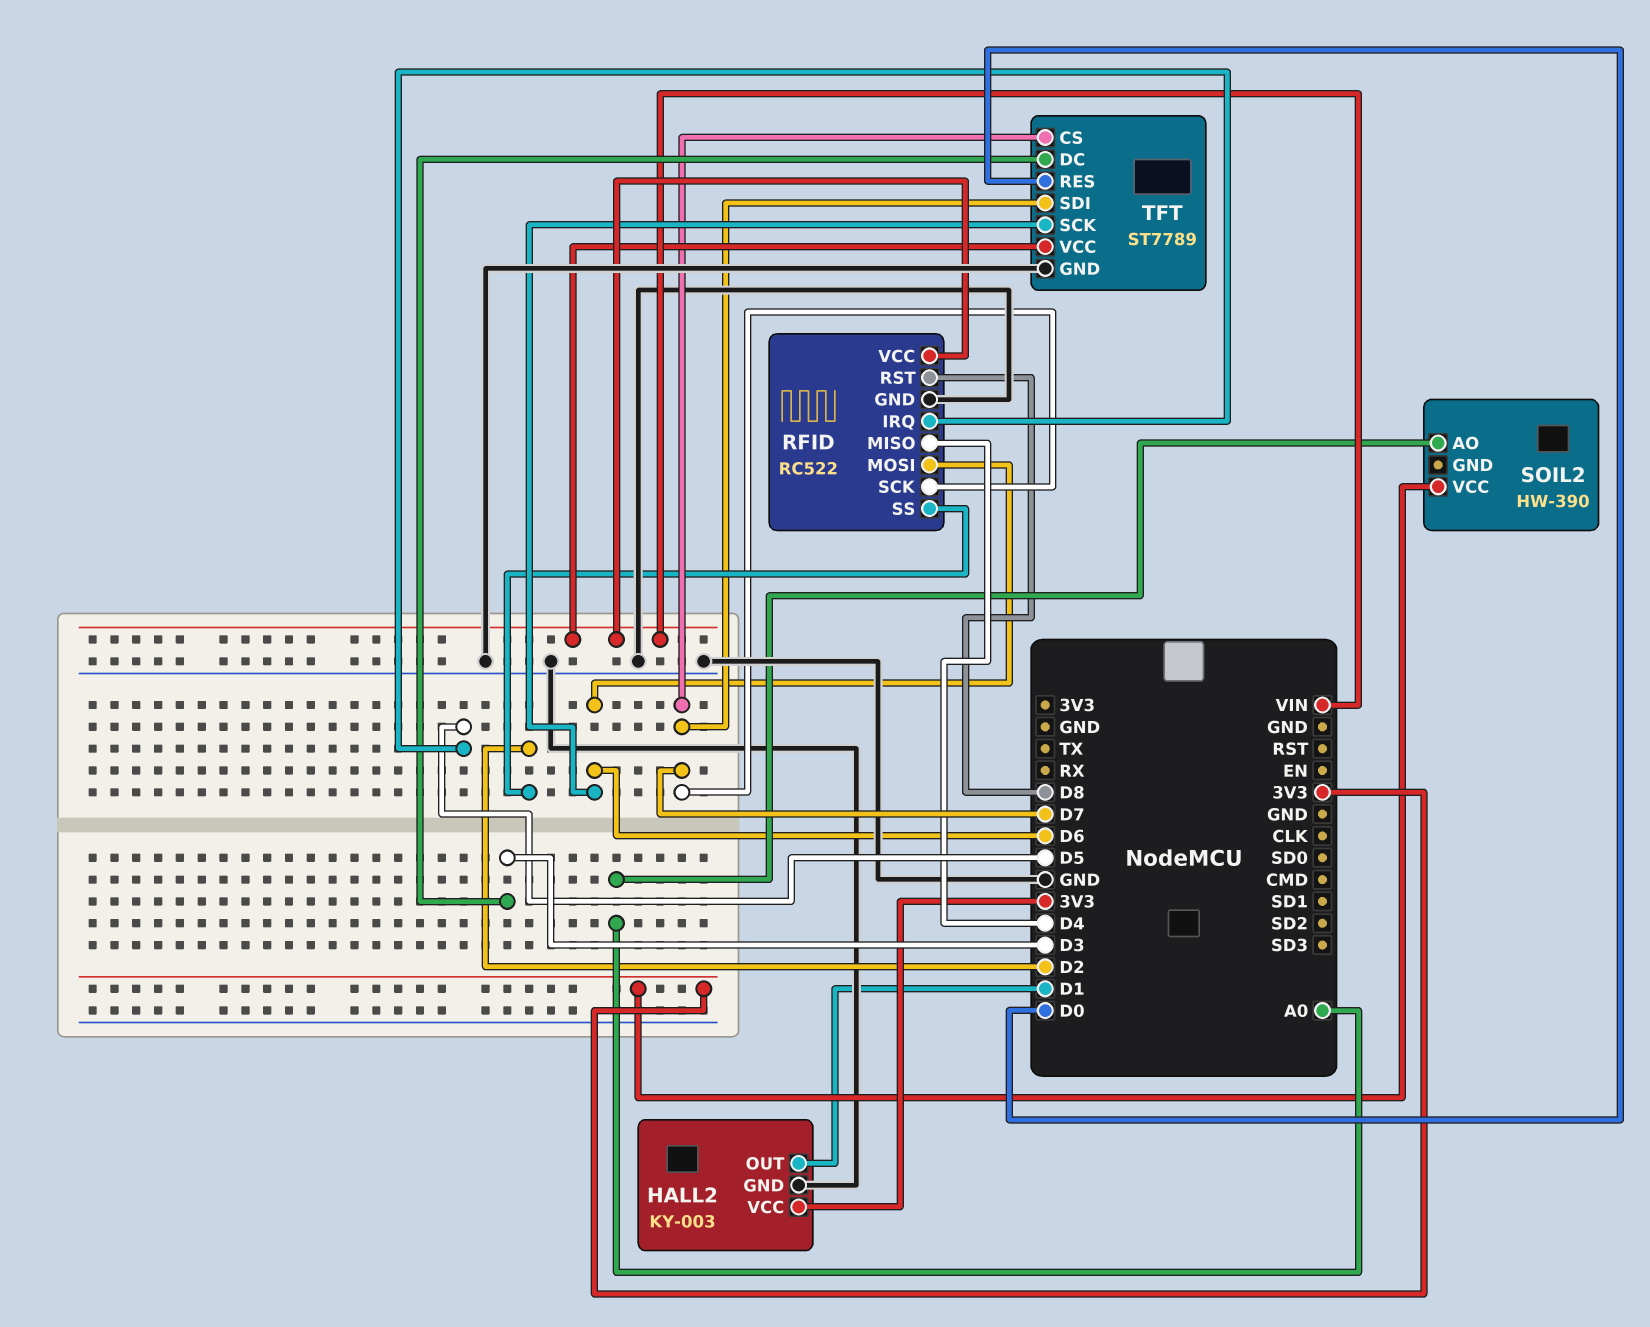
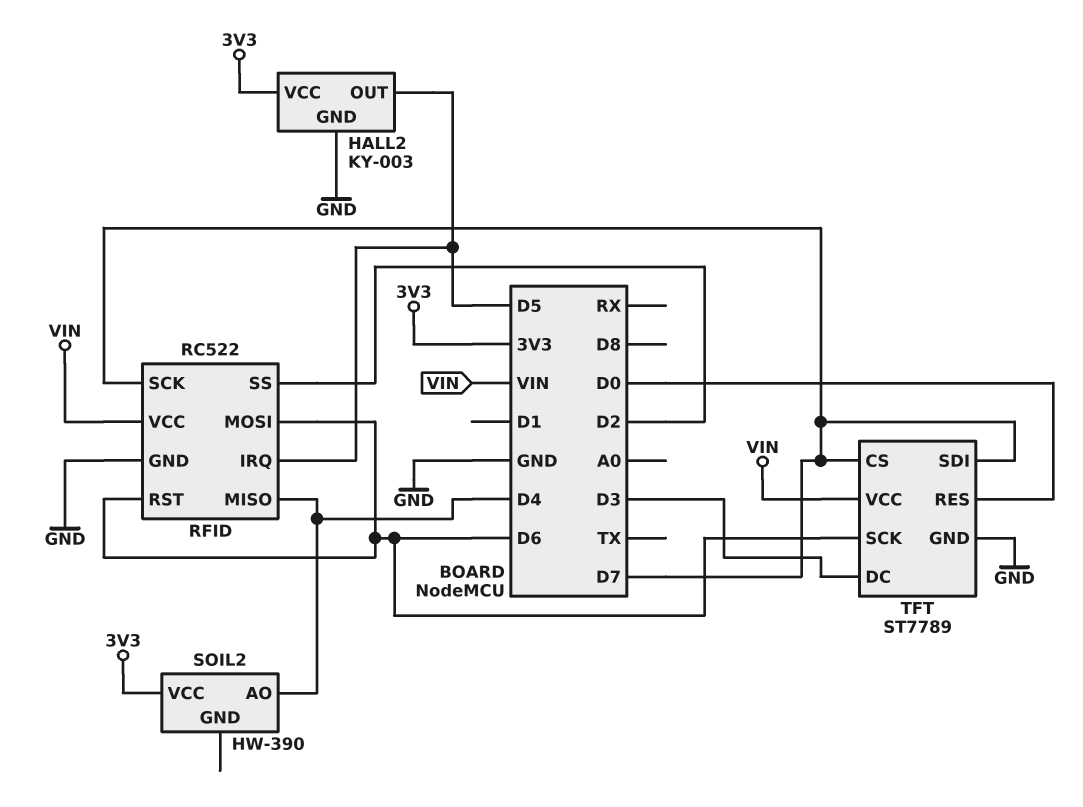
HALL2 pin OUT: D1 -> D5
RFID pin RST: D8 -> D6
SOIL2 pin AO: A0 -> D4

